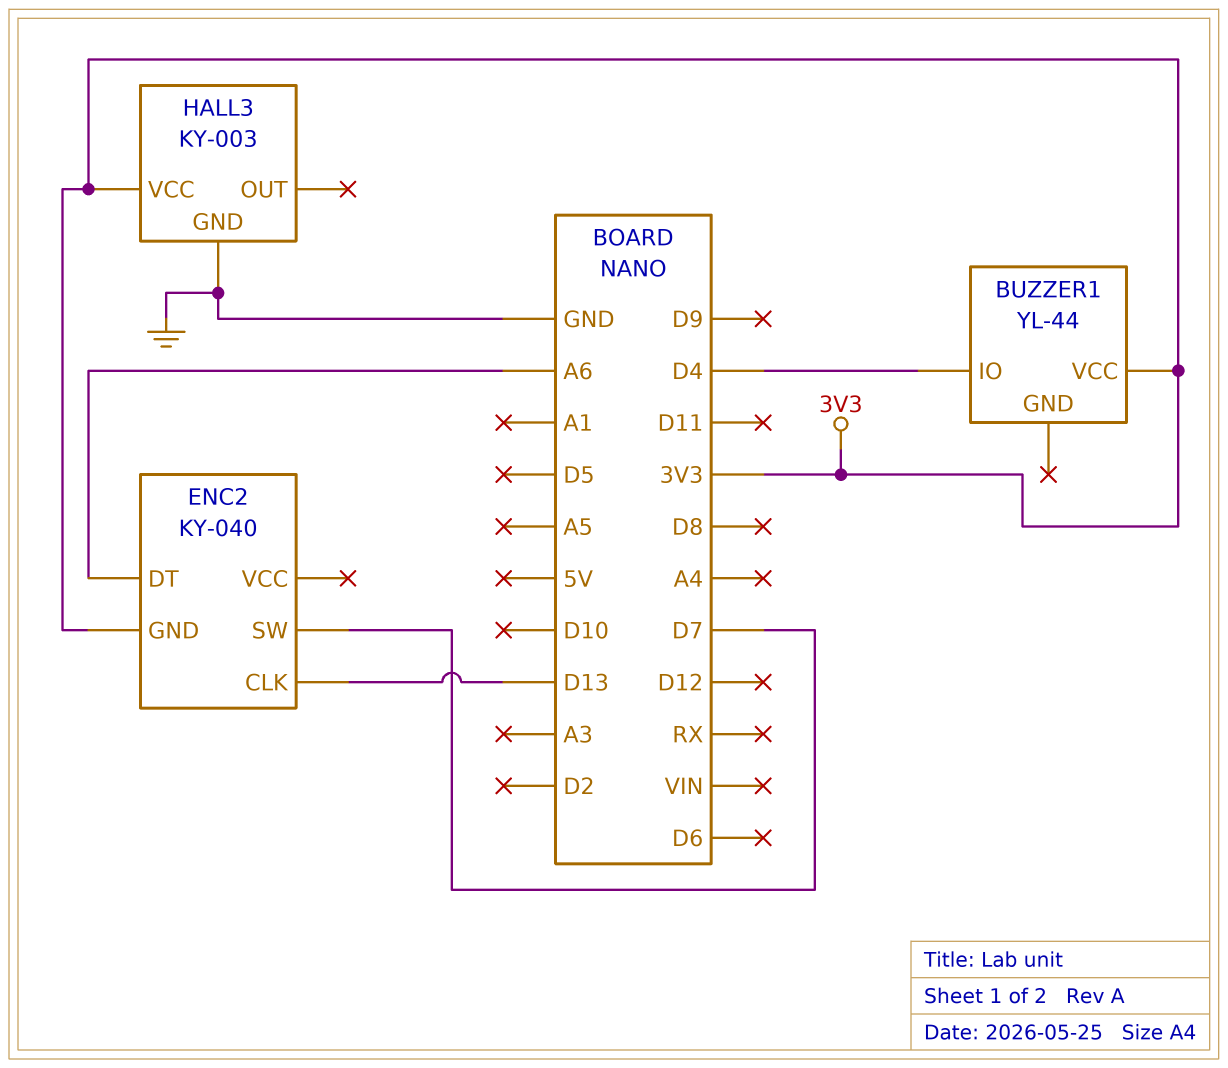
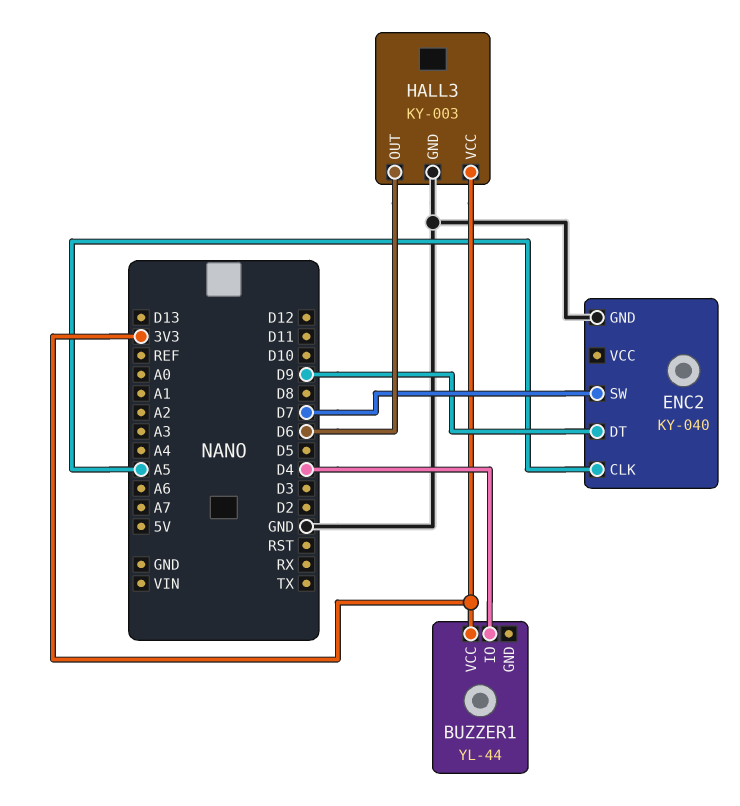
ENC2 pin CLK: D13 -> A5
ENC2 pin DT: A6 -> D9
ENC2 pin GND: 3V3 -> GND
HALL3 pin OUT: none -> D6

